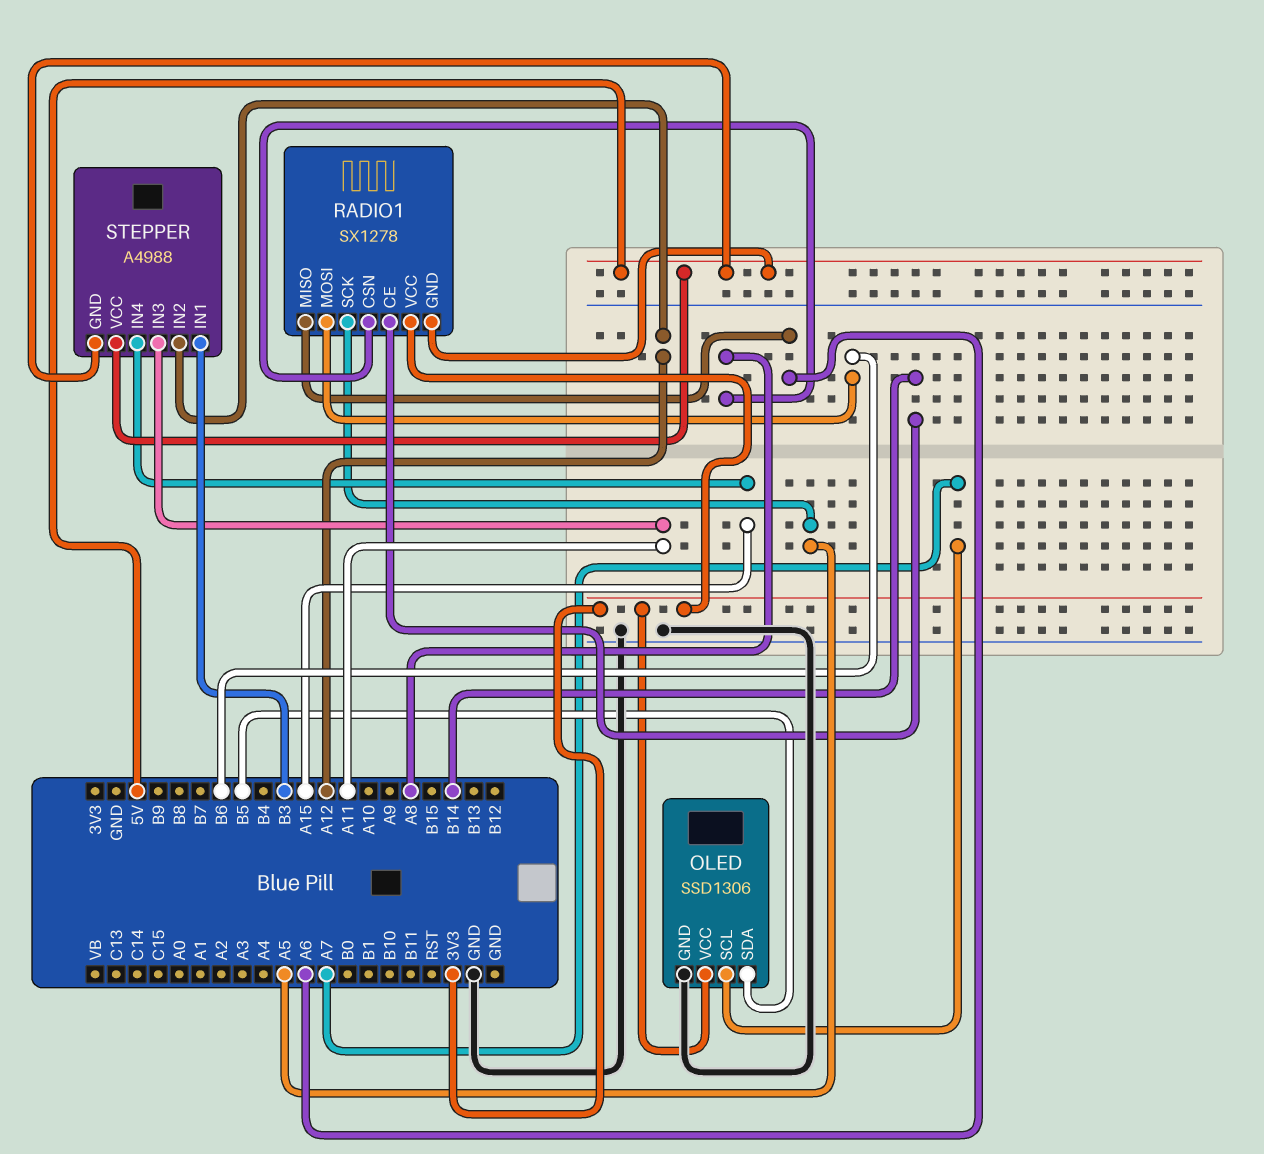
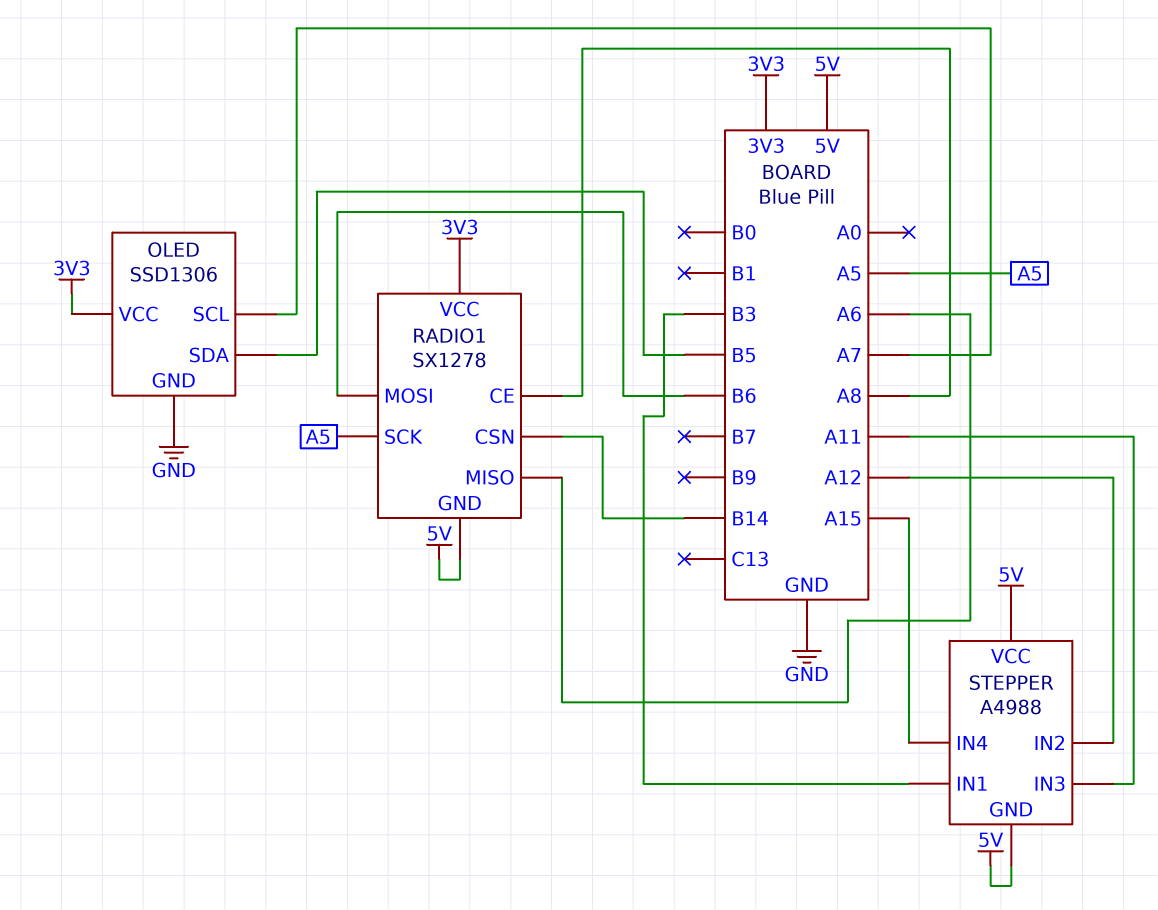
RADIO1 pin CE: B14 -> A8
RADIO1 pin CSN: A8 -> B14

